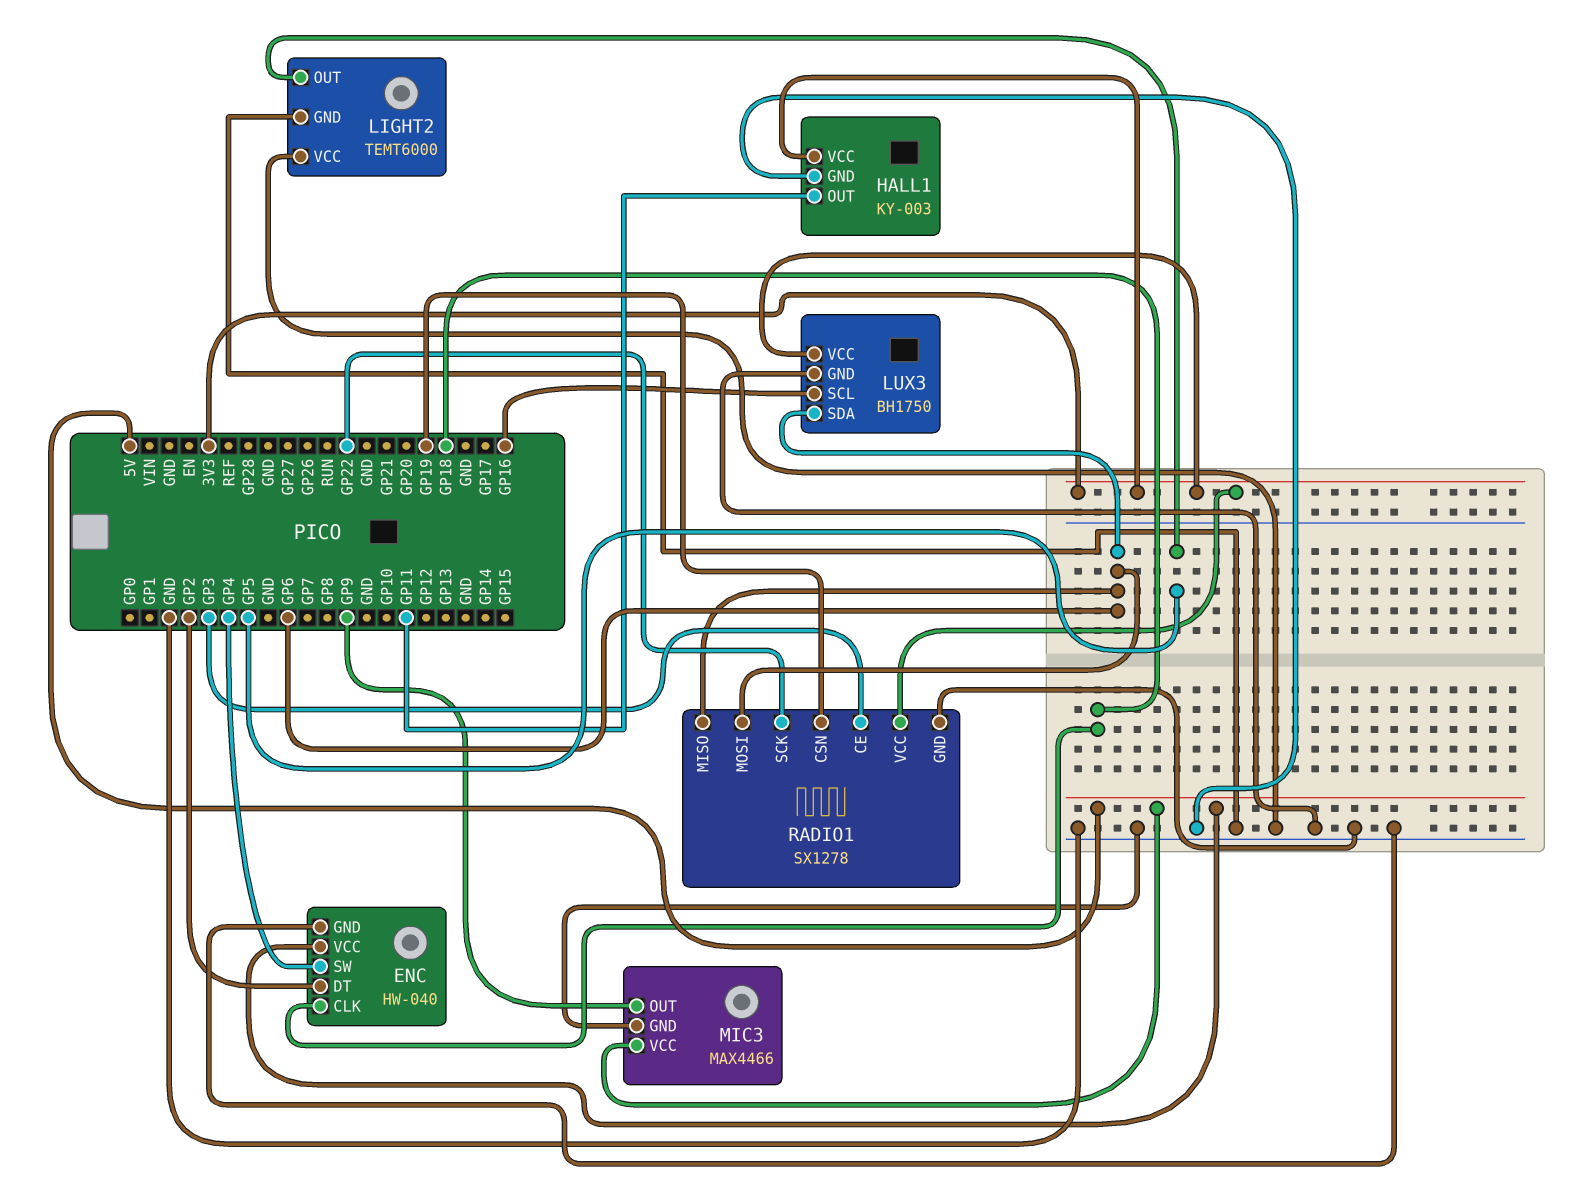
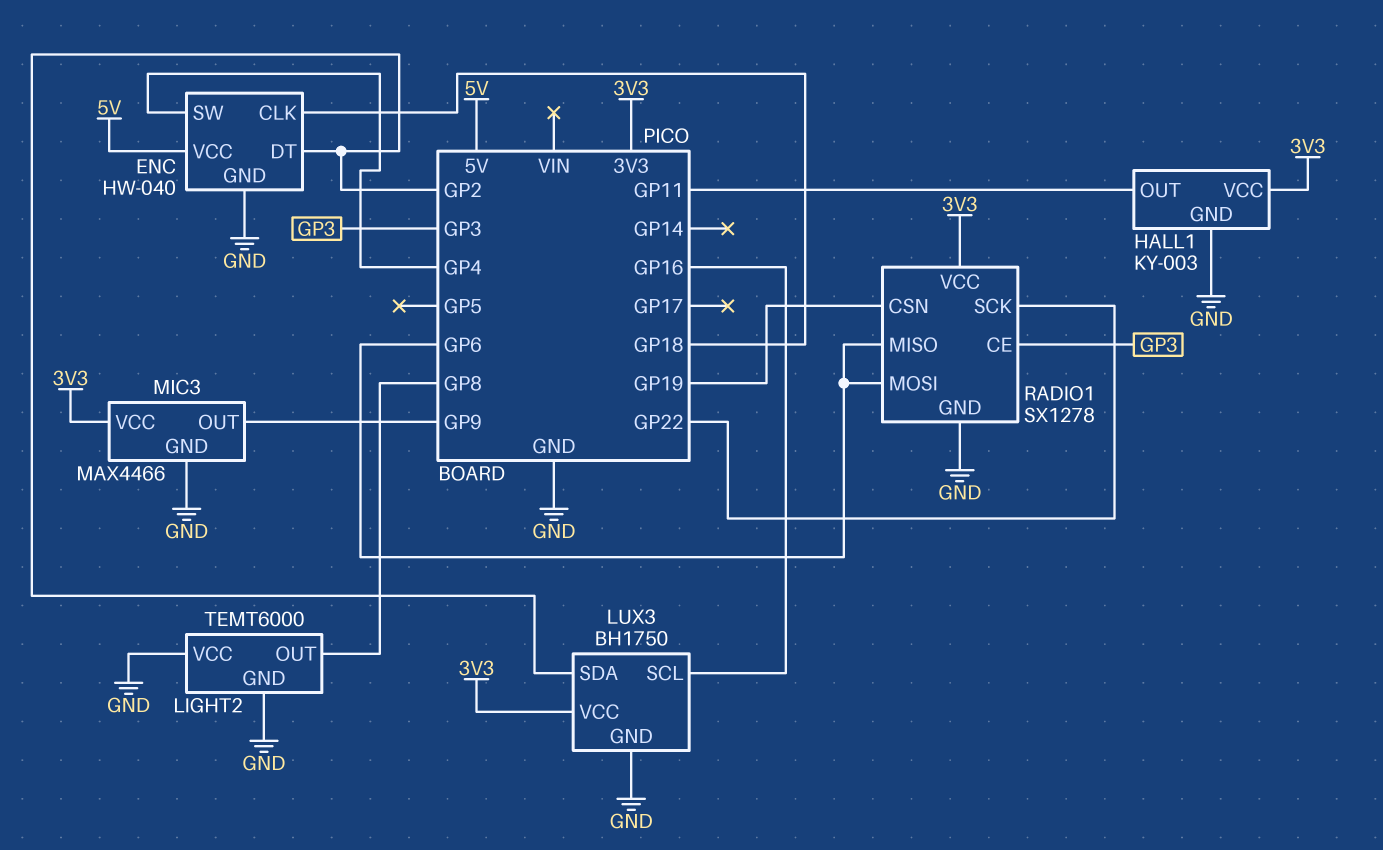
LIGHT2 pin OUT: GP5 -> GP8
LUX3 pin SDA: GP6 -> GP2
MIC3 pin VCC: 5V -> 3V3

